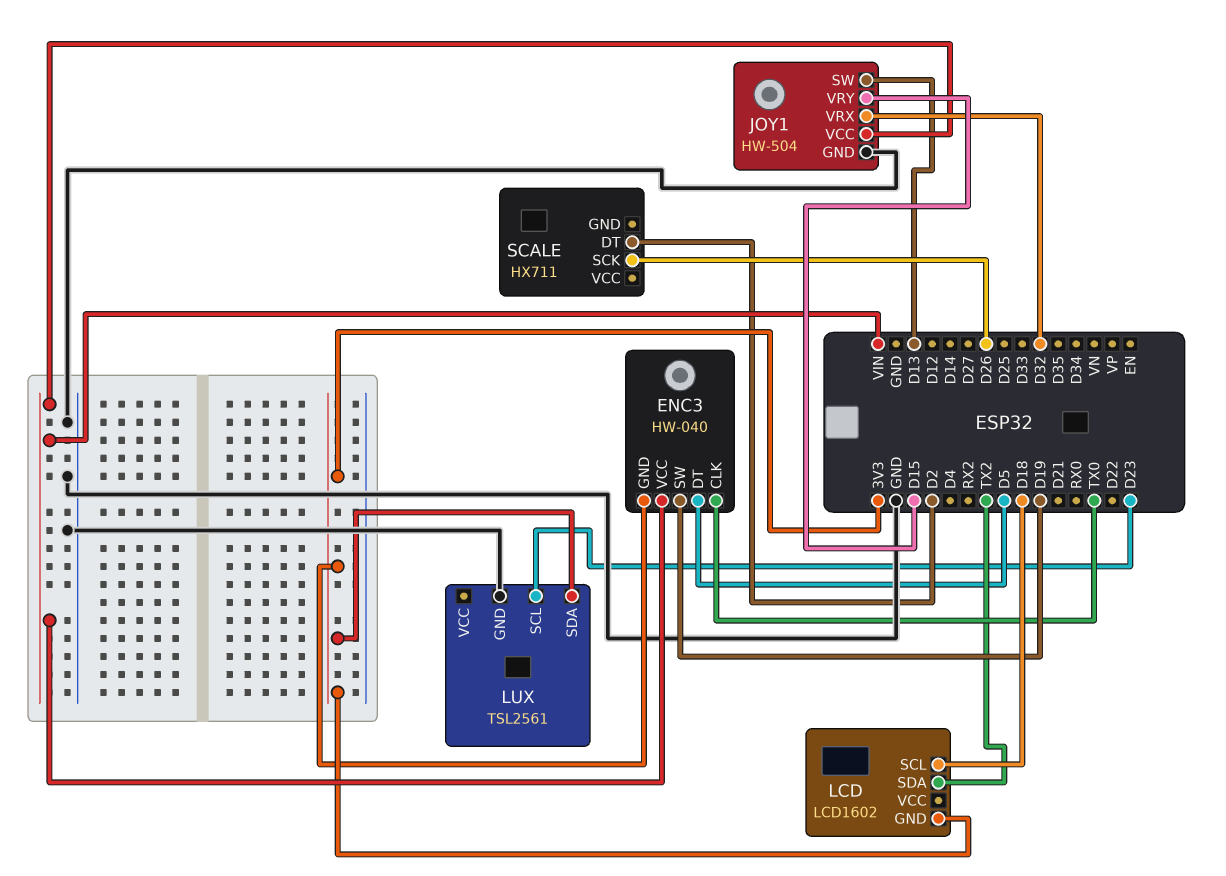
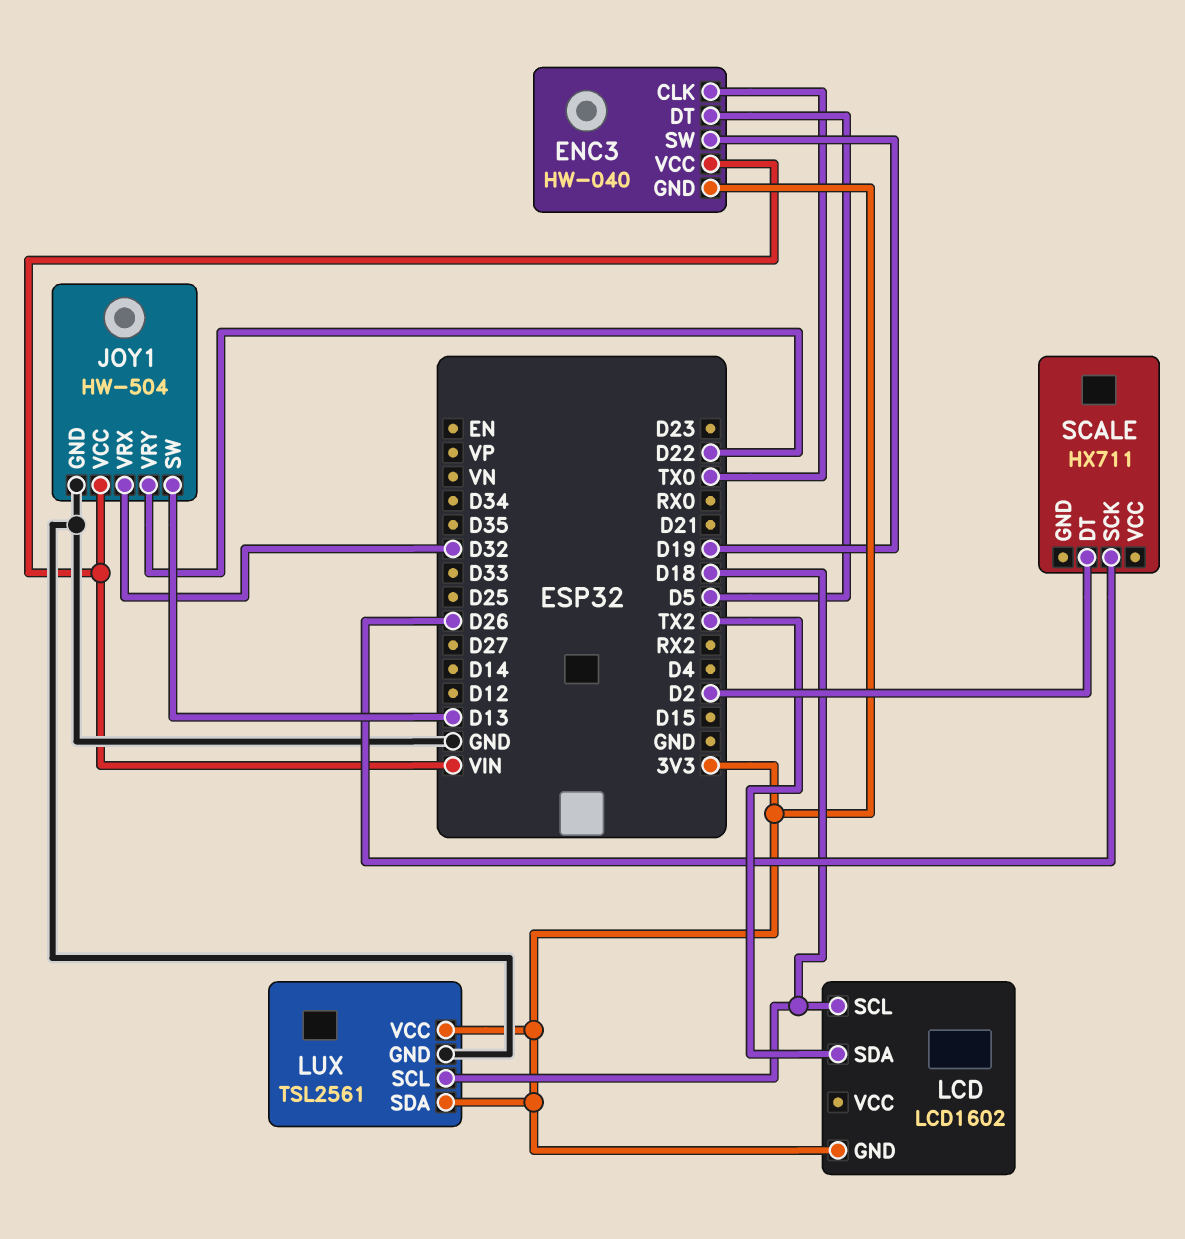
JOY1 pin VRY: D15 -> D22
LUX pin SCL: D23 -> D18
LUX pin VCC: none -> 3V3

